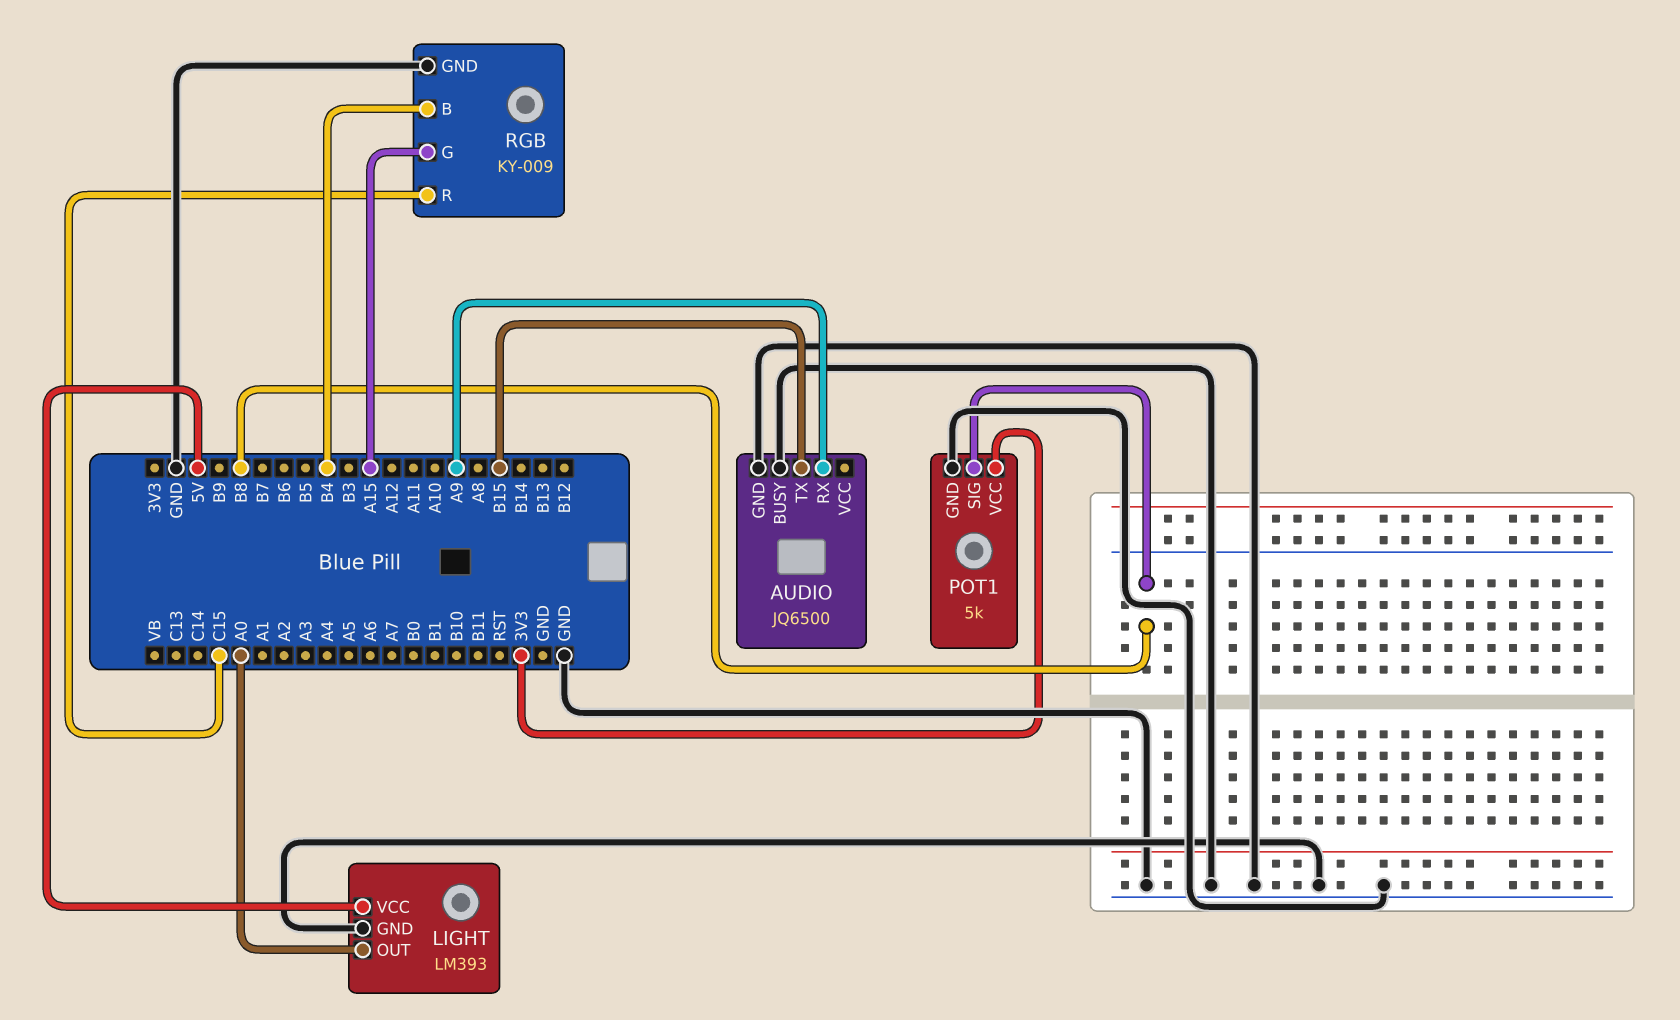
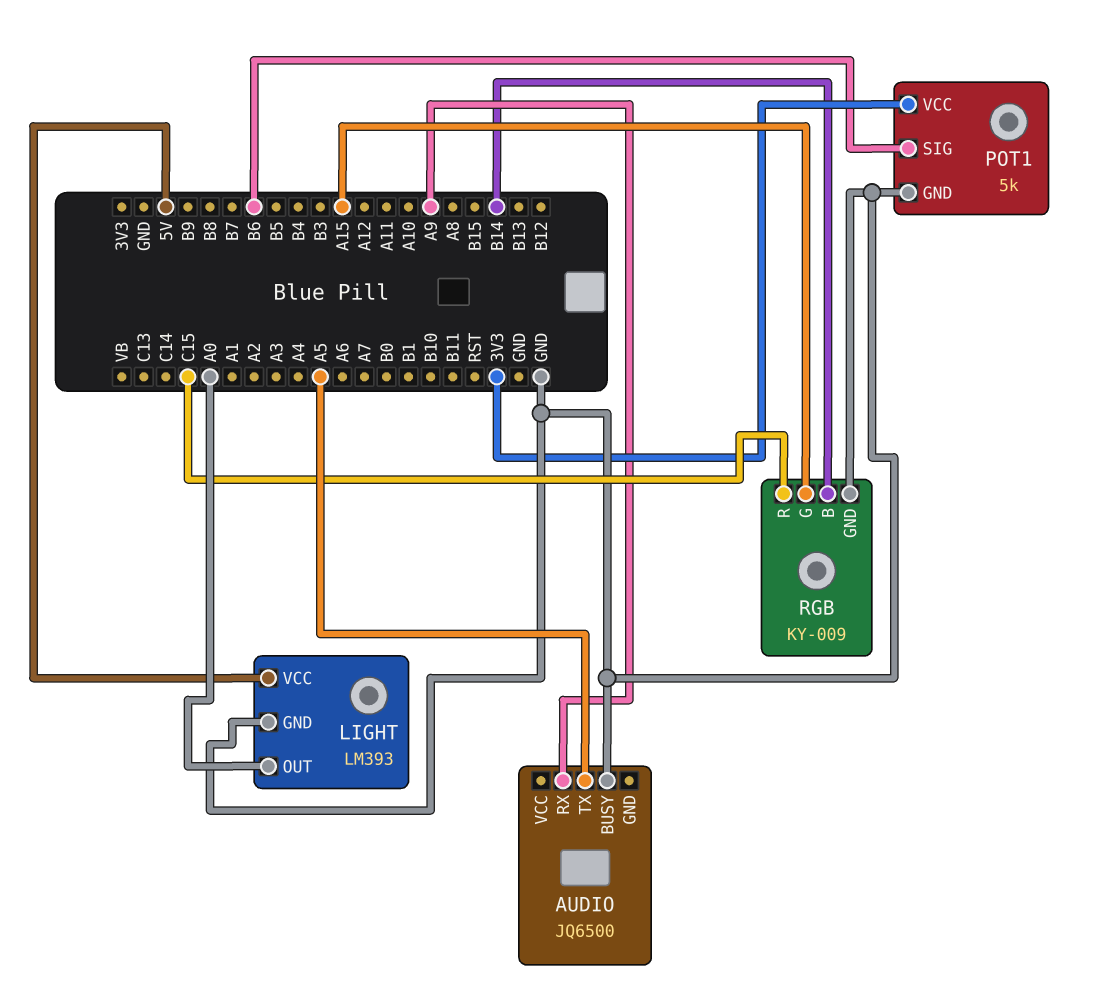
AUDIO pin GND: GND -> none
AUDIO pin TX: B15 -> A5
POT1 pin SIG: B8 -> B6
RGB pin B: B4 -> B14

